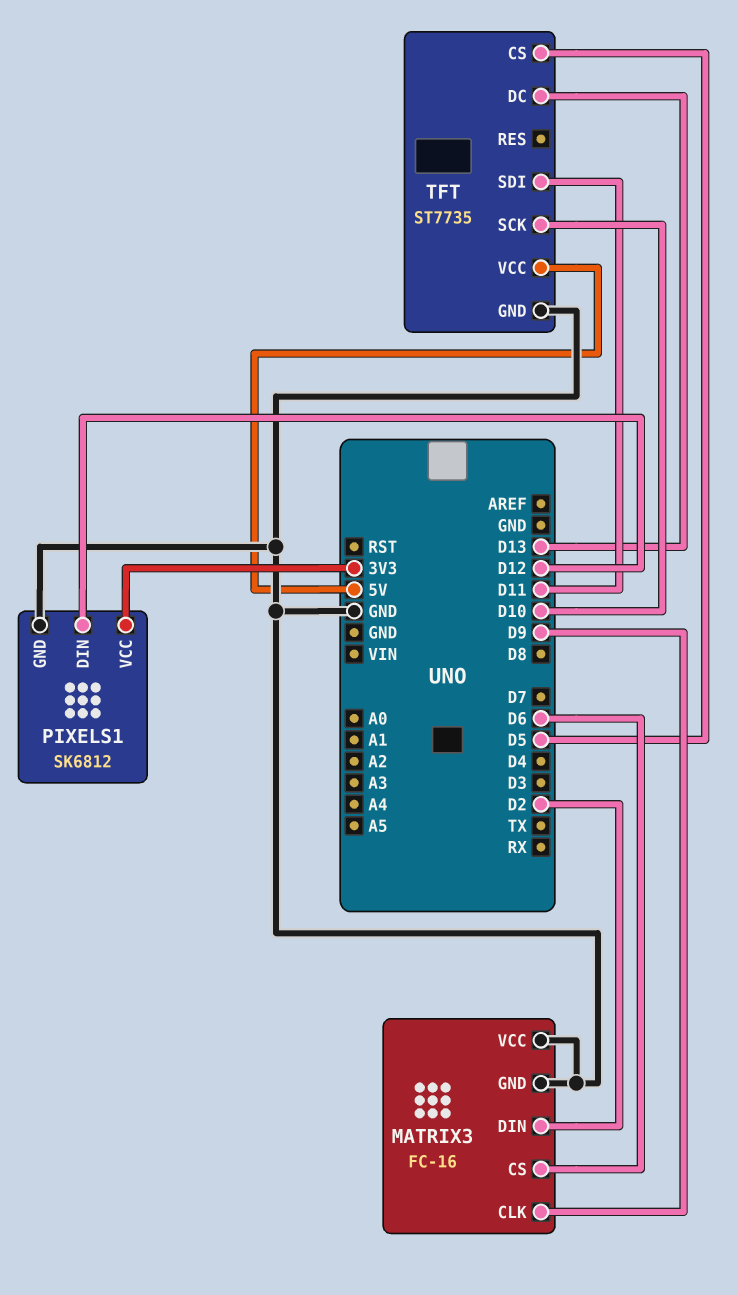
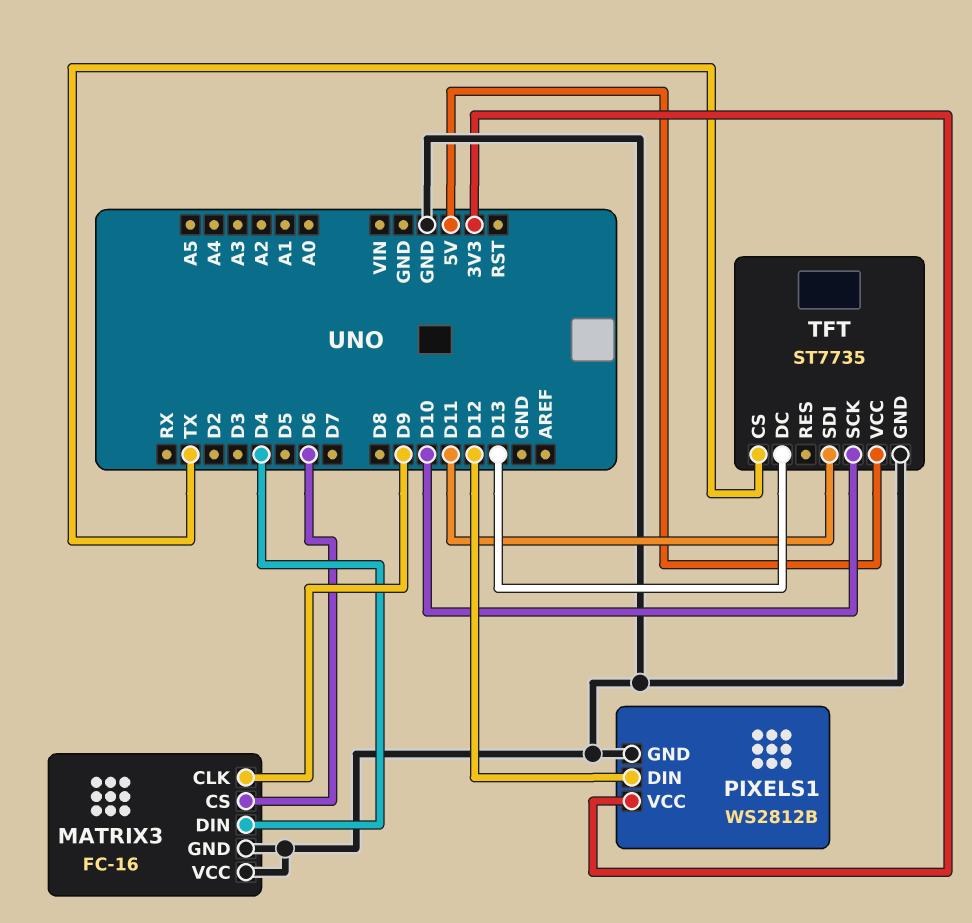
MATRIX3 pin DIN: D2 -> D4
PIXELS1: SK6812 -> WS2812B
TFT pin CS: D5 -> TX

